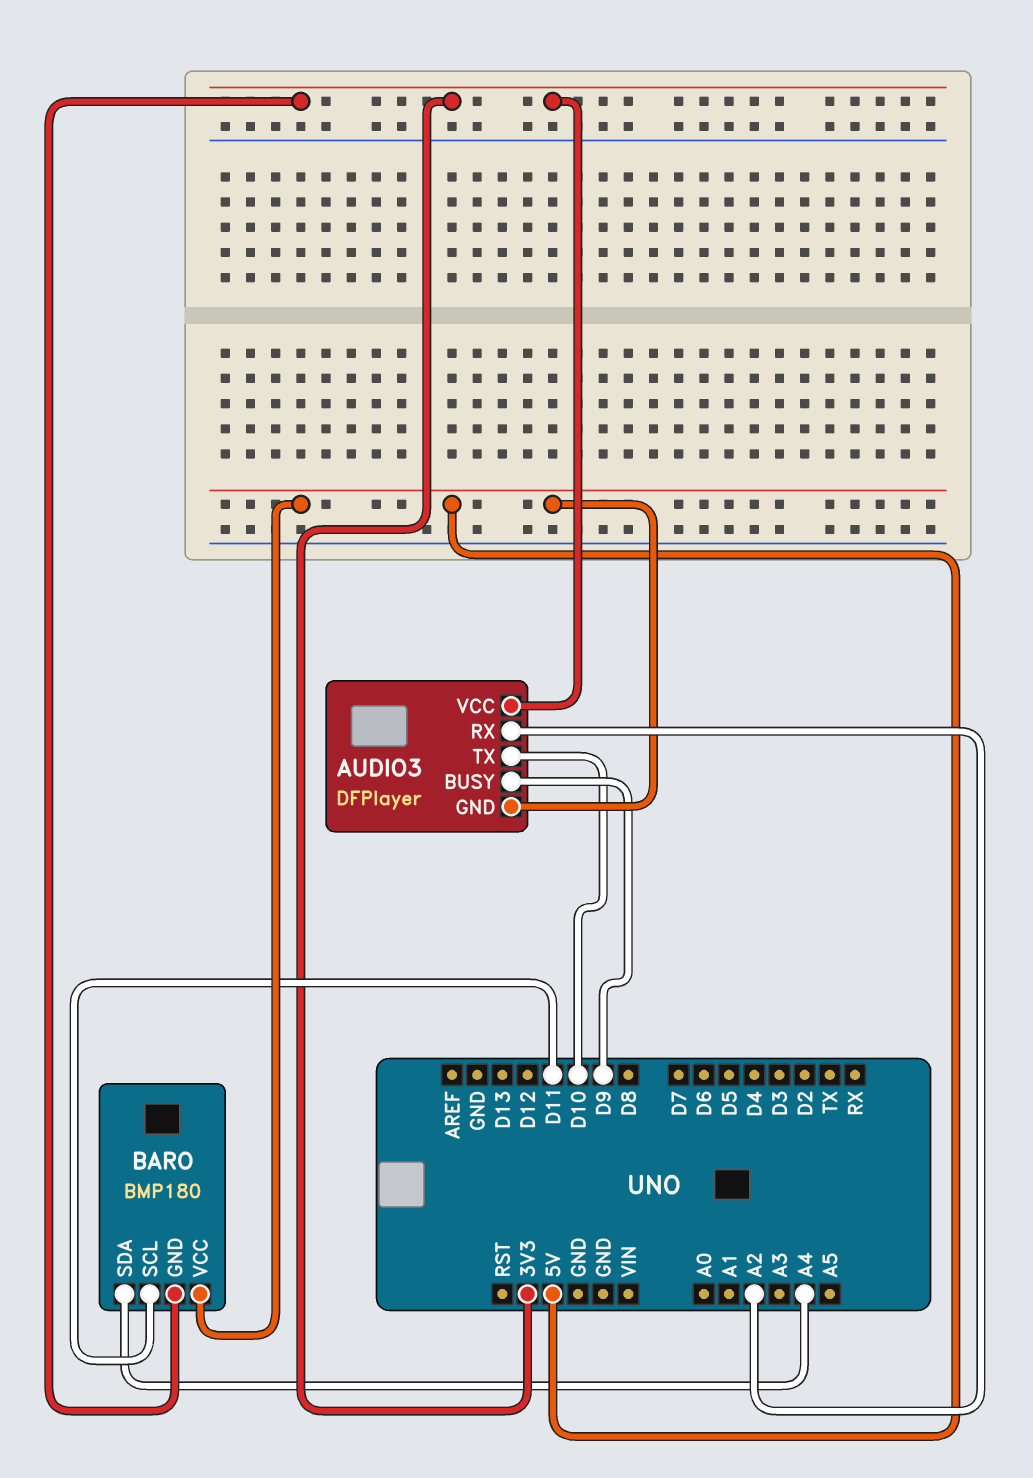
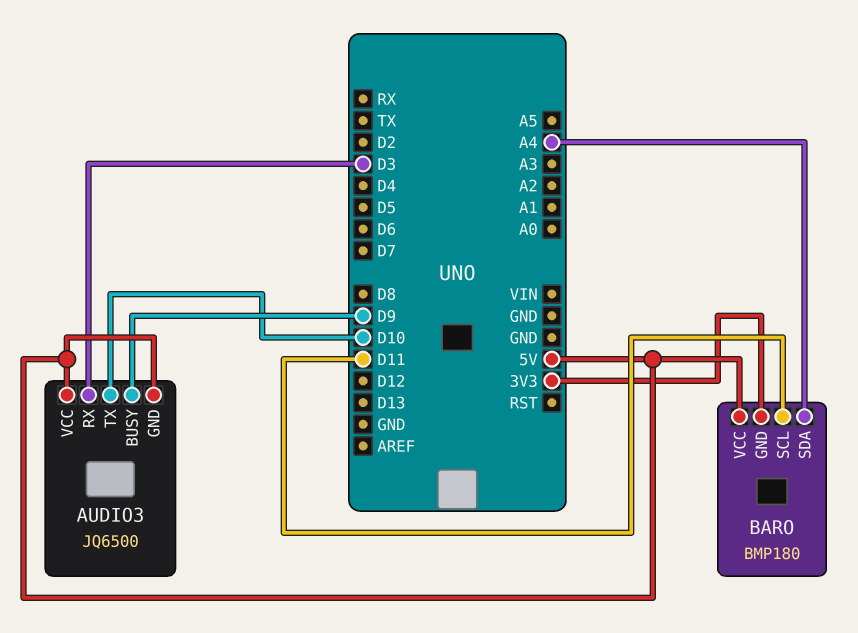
AUDIO3: DFPlayer -> JQ6500
AUDIO3 pin RX: A2 -> D3
AUDIO3 pin VCC: 3V3 -> 5V

